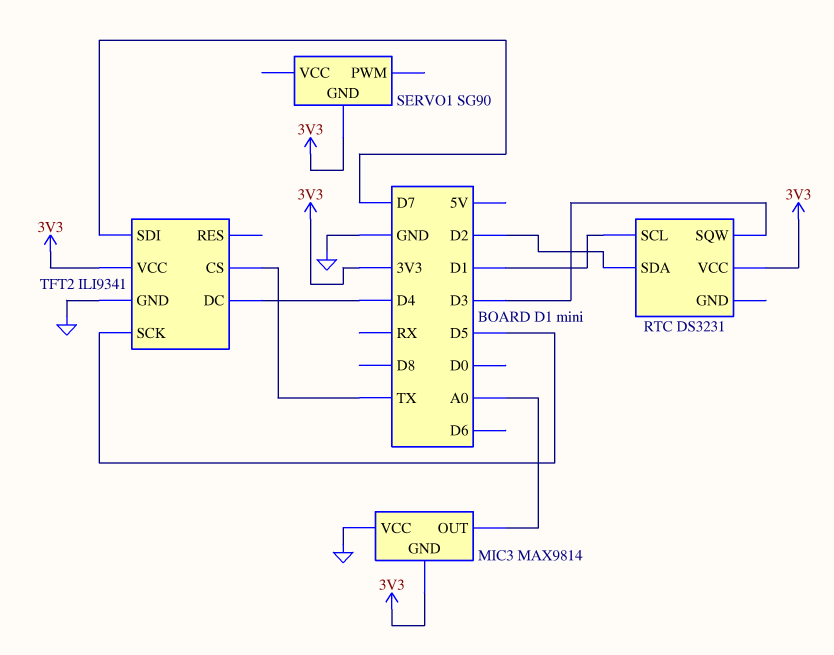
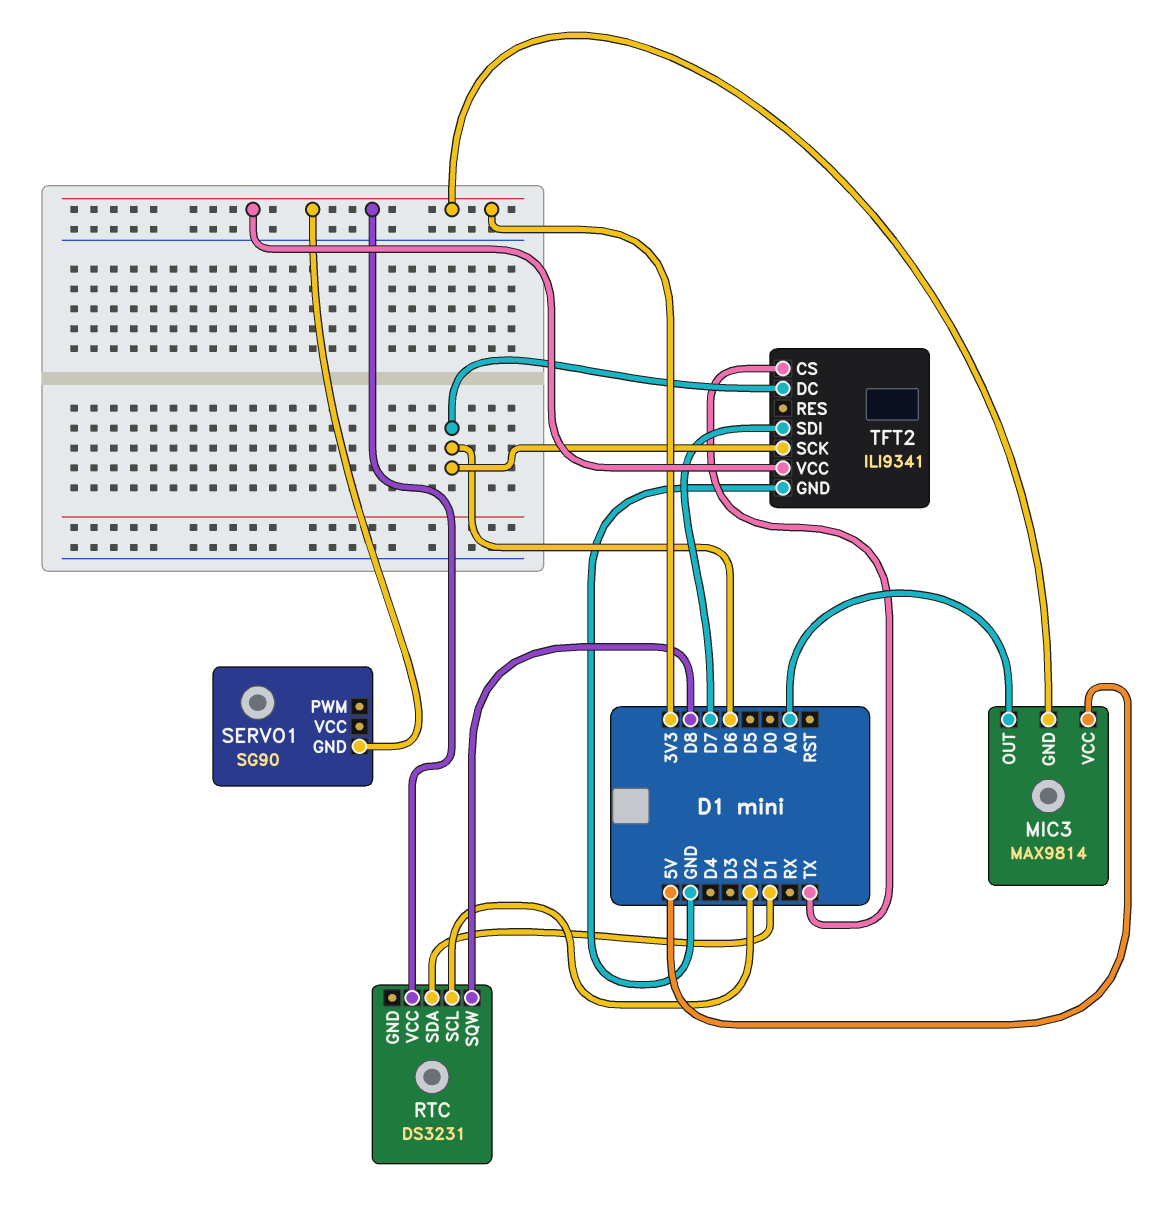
MIC3 pin VCC: GND -> 5V
RTC pin SCL: D1 -> D2
RTC pin SDA: D2 -> D1
RTC pin SQW: D3 -> D8
TFT2 pin DC: D4 -> D6
TFT2 pin SCK: D5 -> D6

